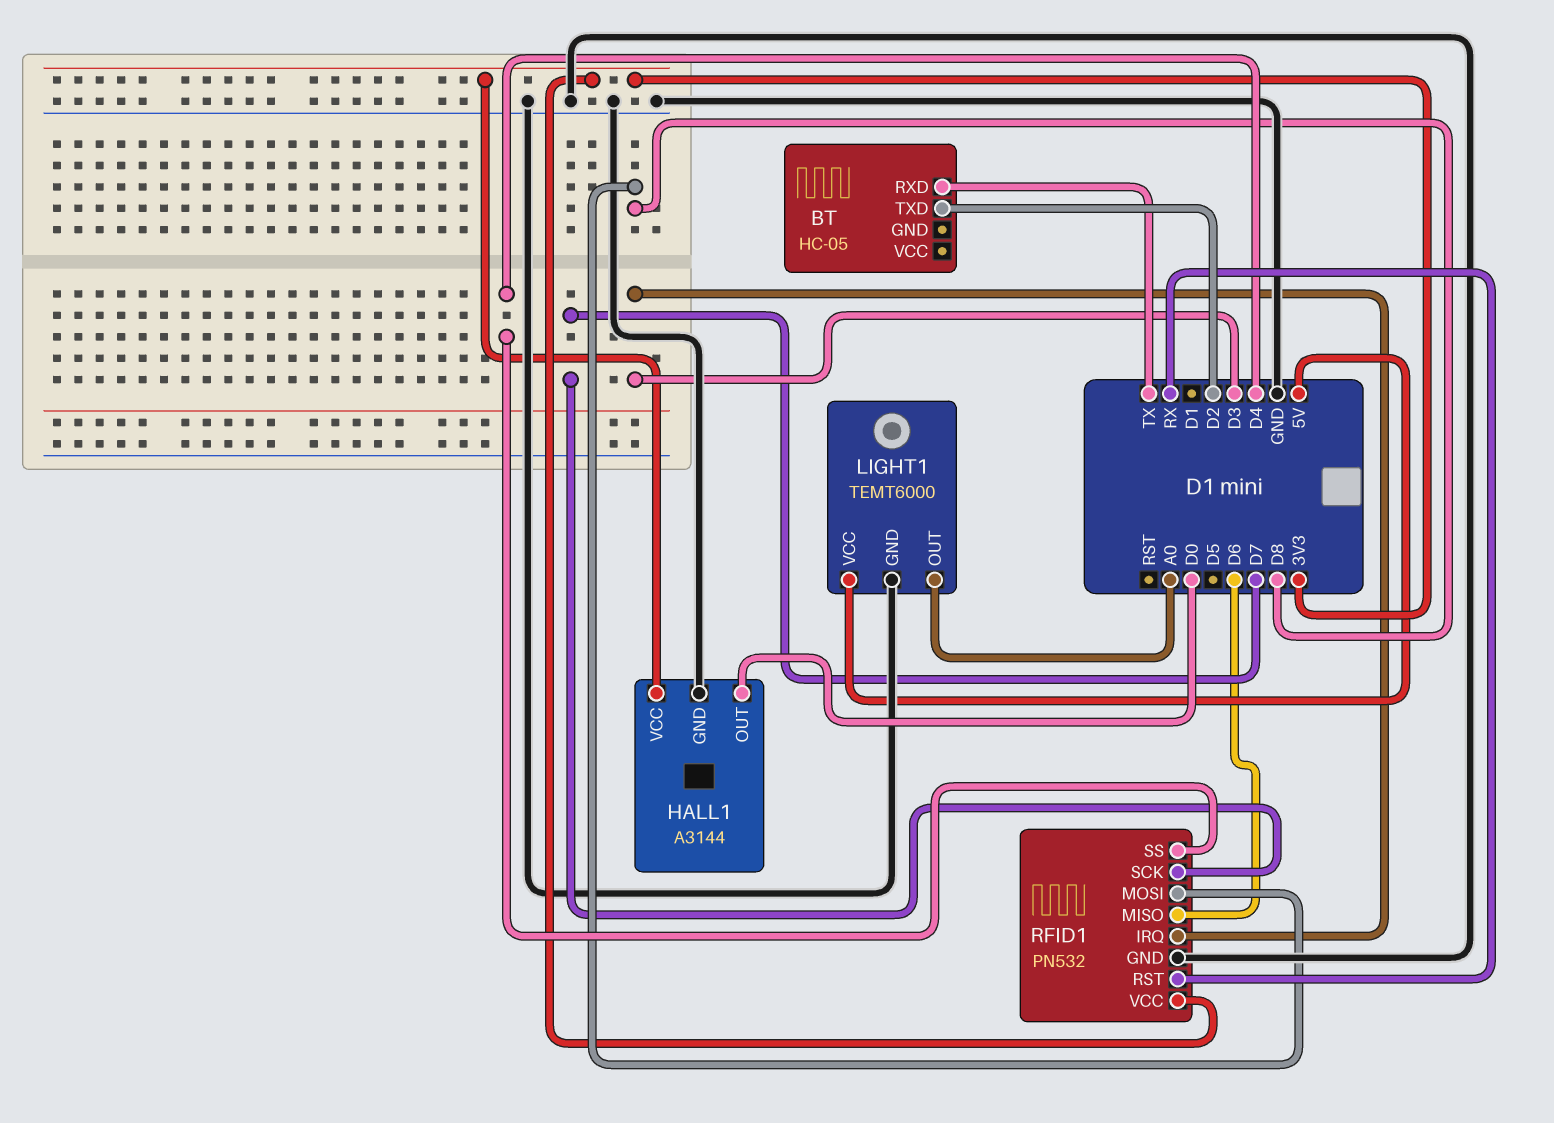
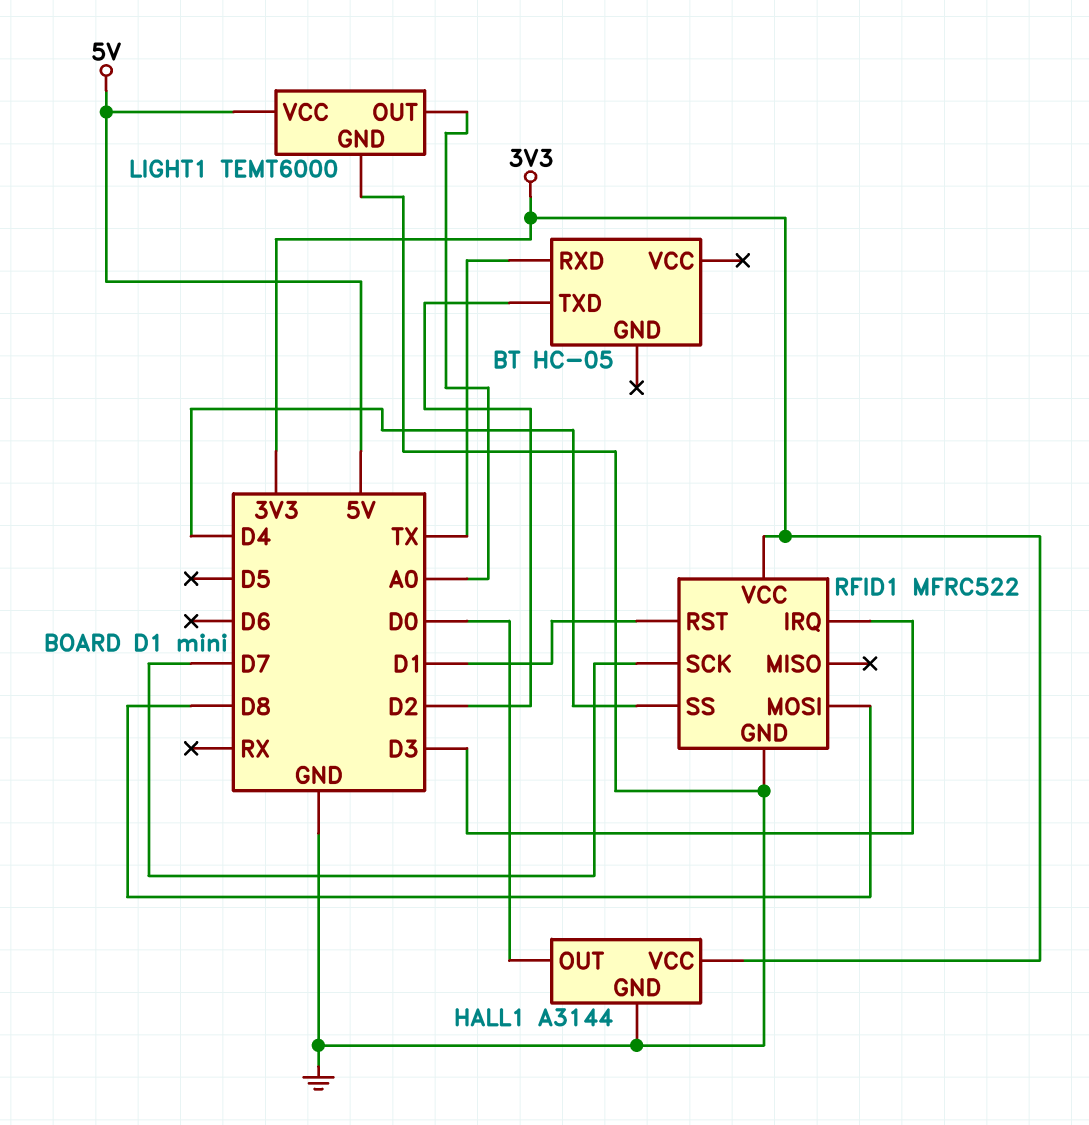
RFID1: PN532 -> MFRC522
RFID1 pin MISO: D6 -> none
RFID1 pin RST: RX -> D1

